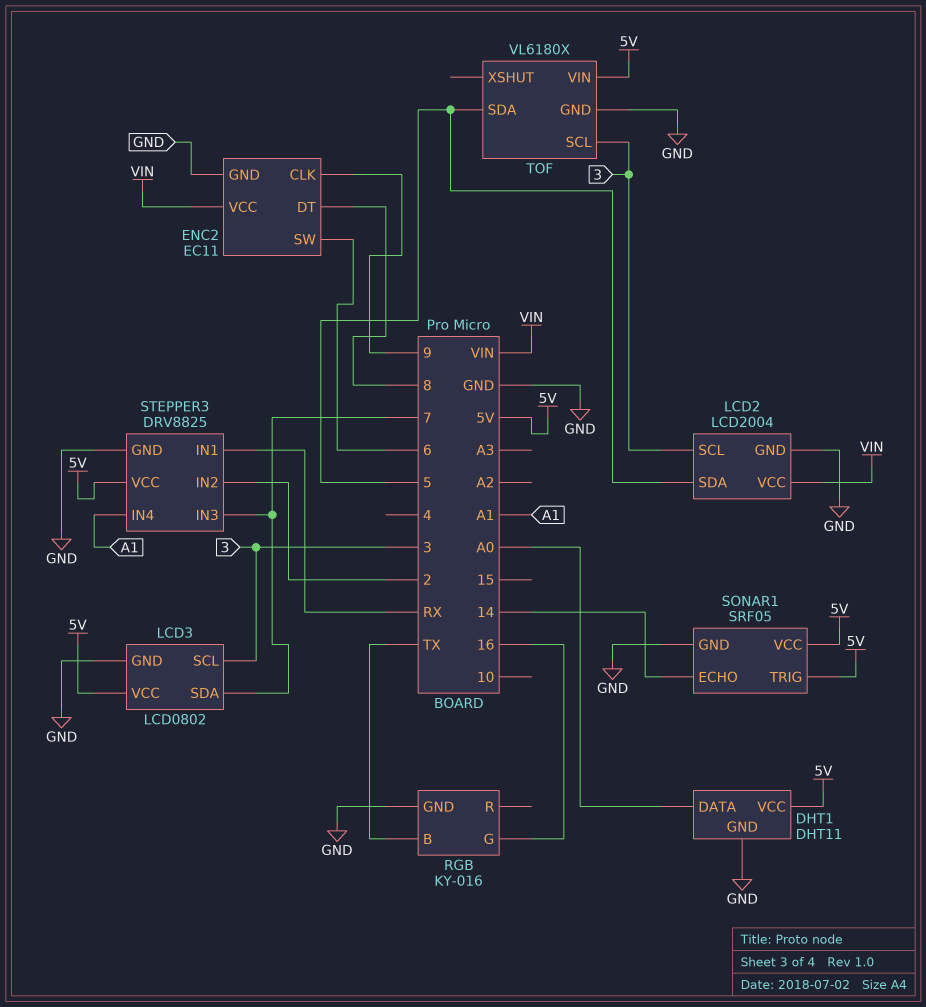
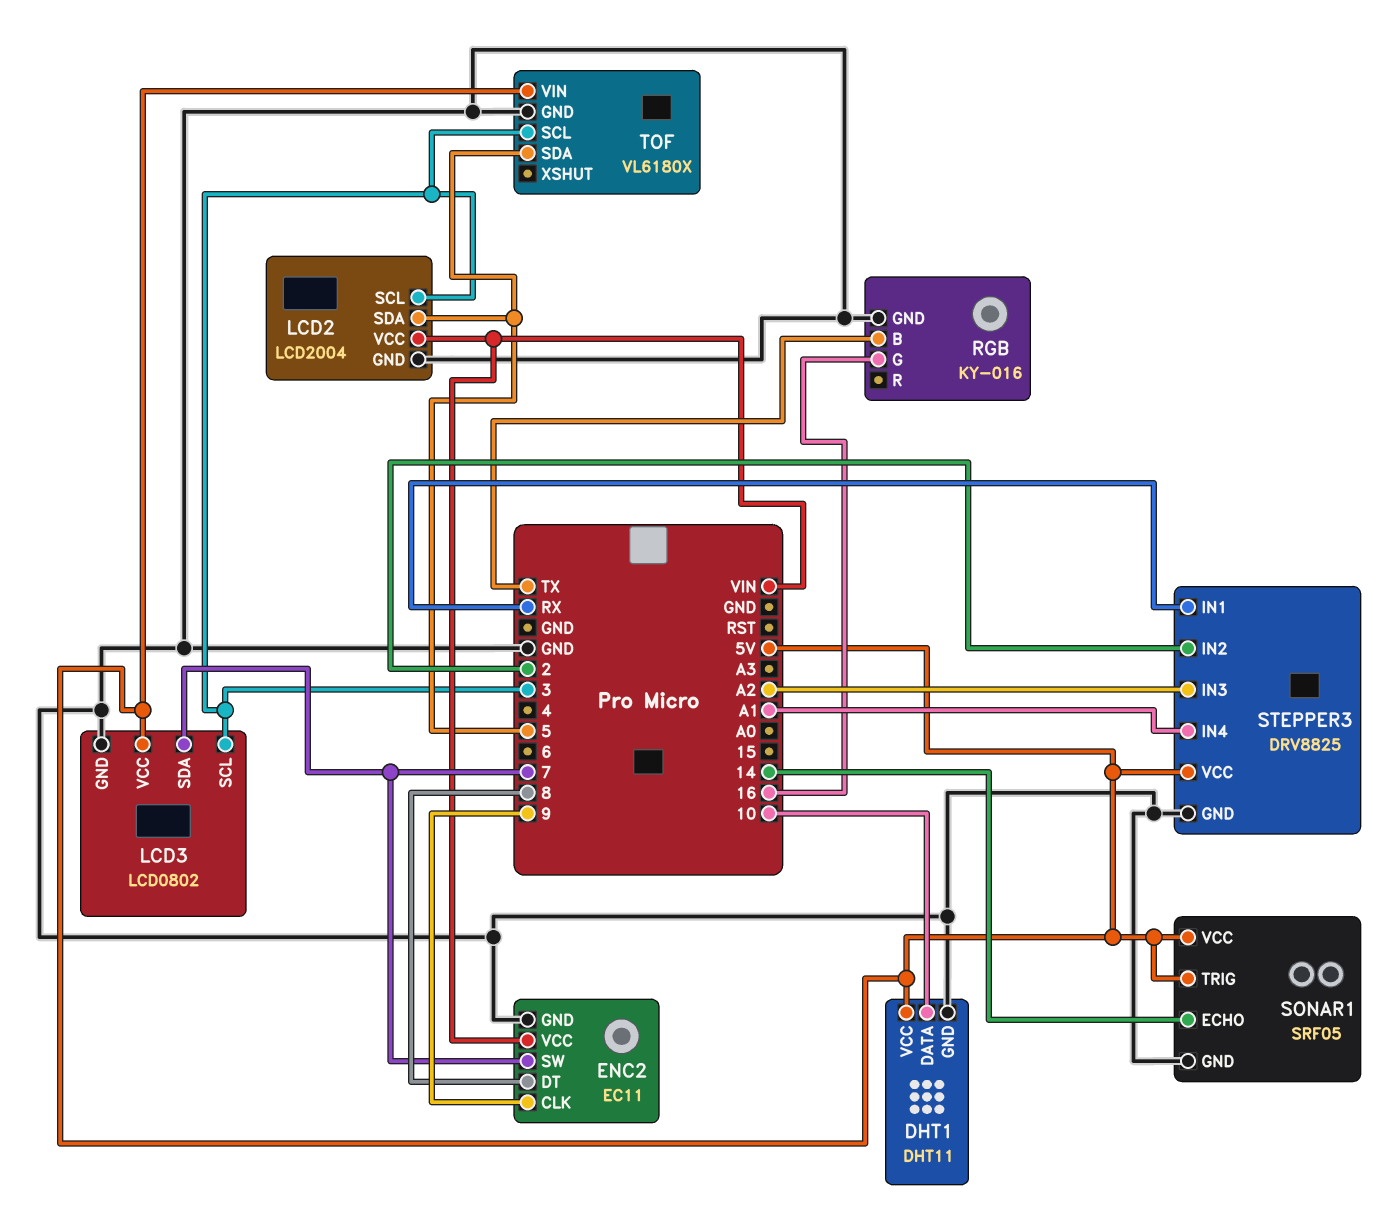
DHT1 pin DATA: A0 -> 10
ENC2 pin SW: 6 -> 7
STEPPER3 pin IN3: 7 -> A2

